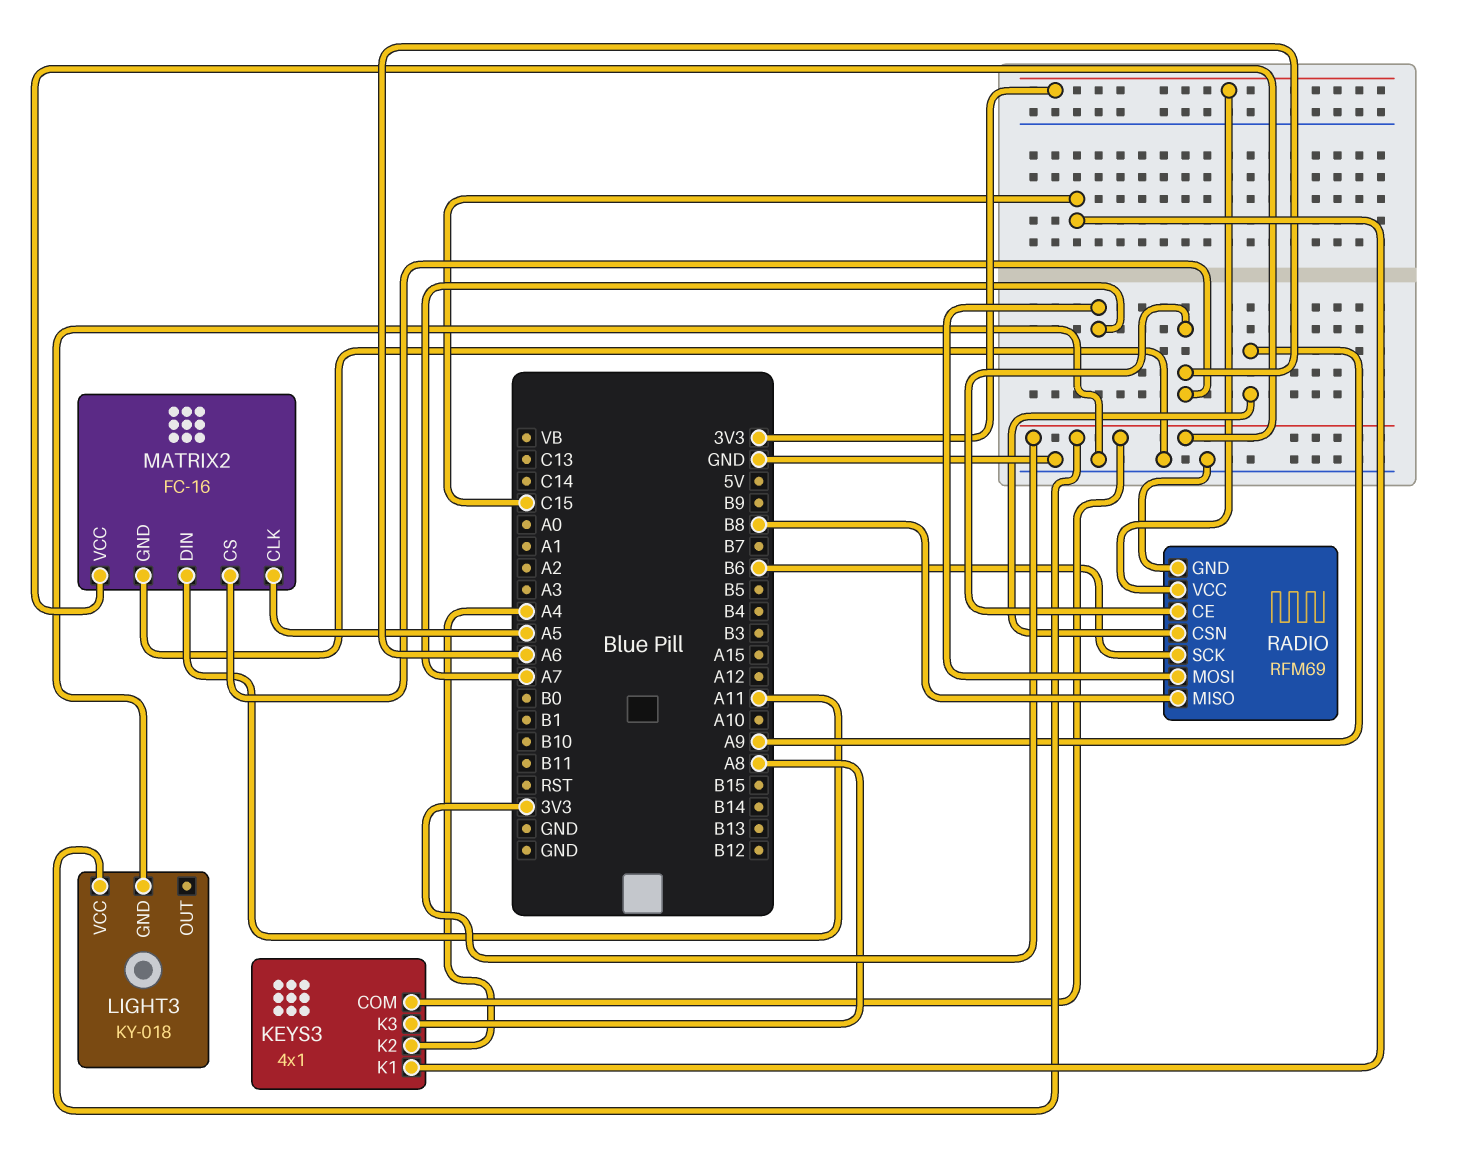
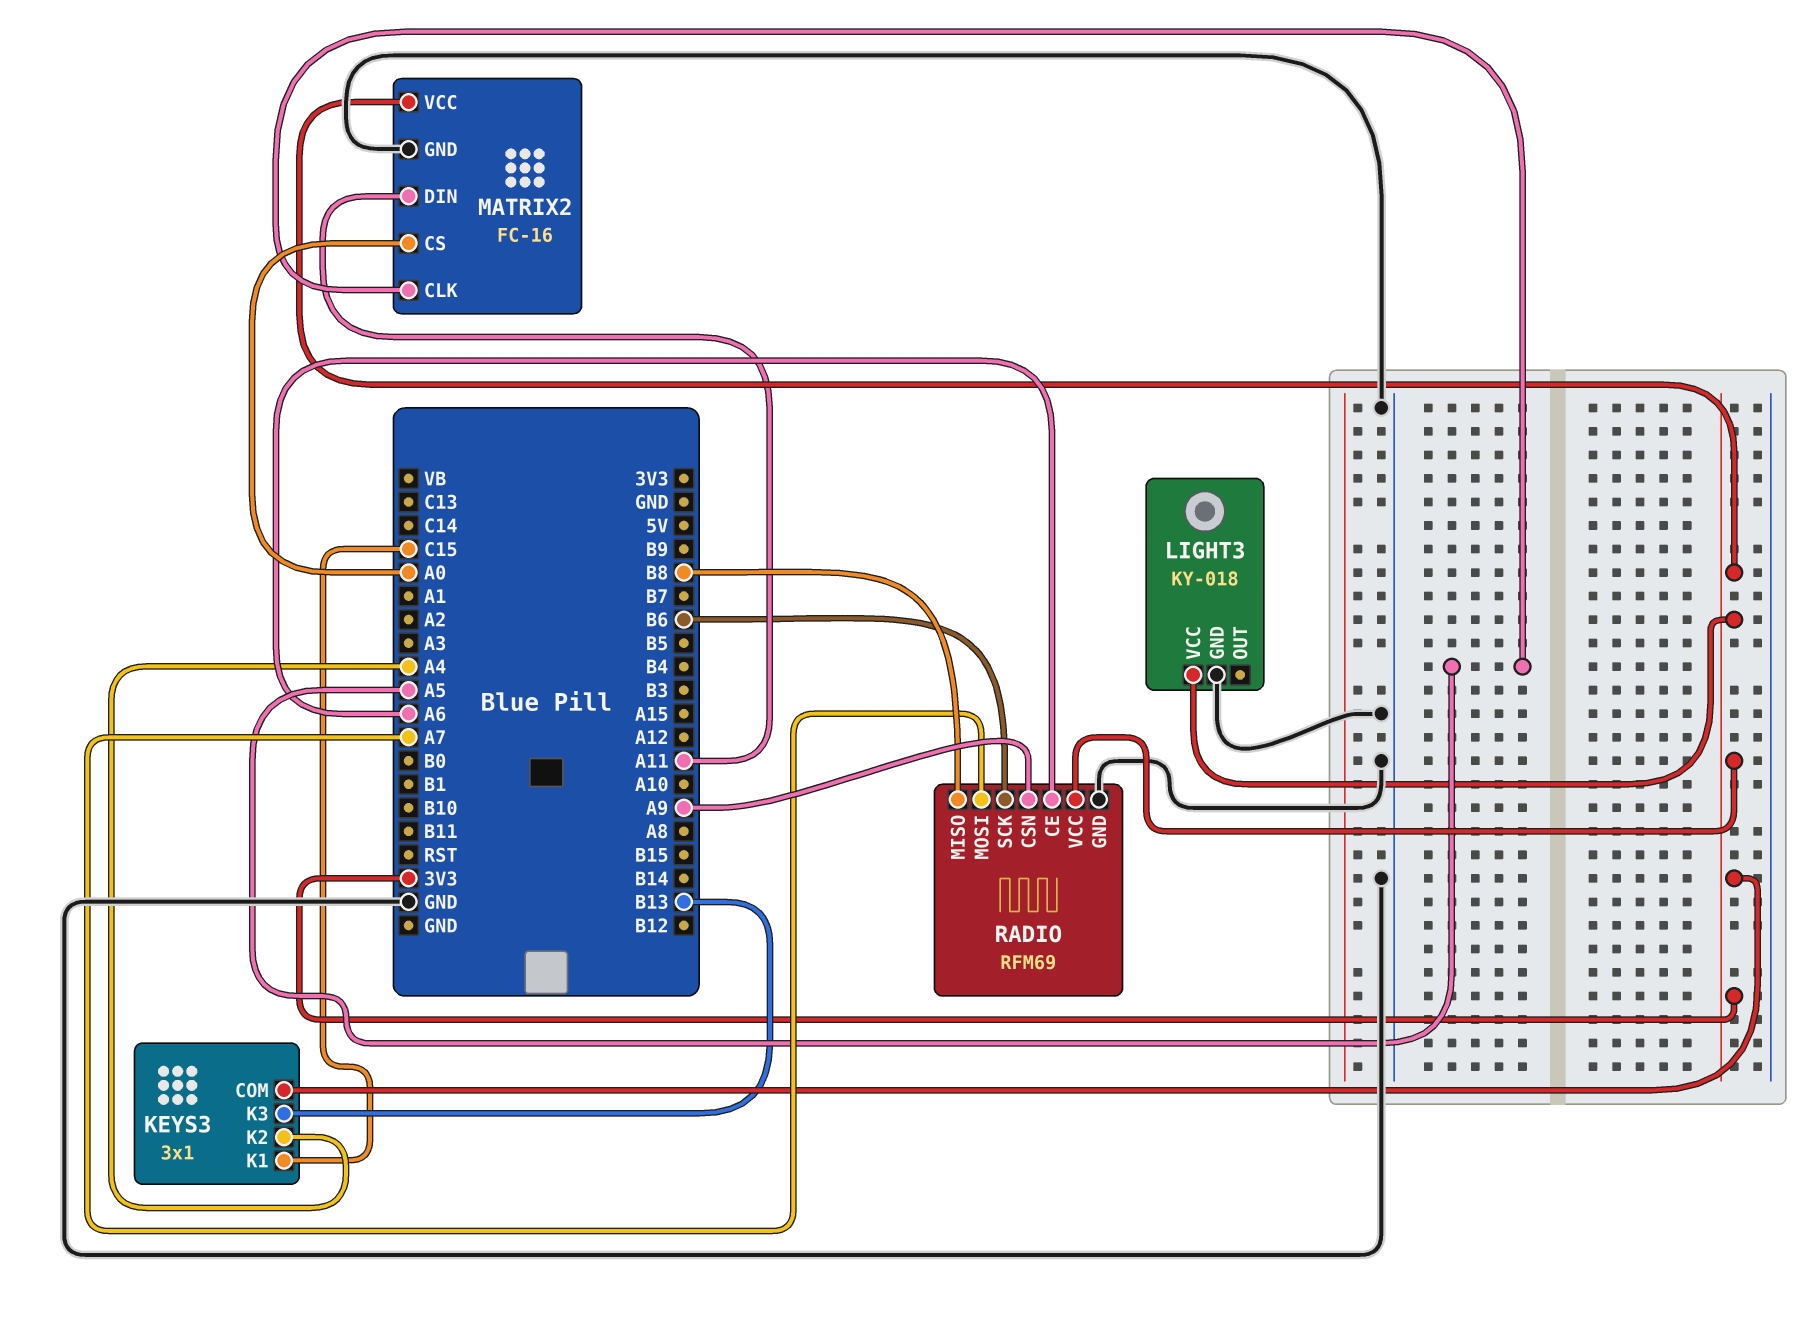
KEYS3: 4x1 -> 3x1
KEYS3 pin K3: A8 -> B13
MATRIX2 pin CS: A6 -> A0

